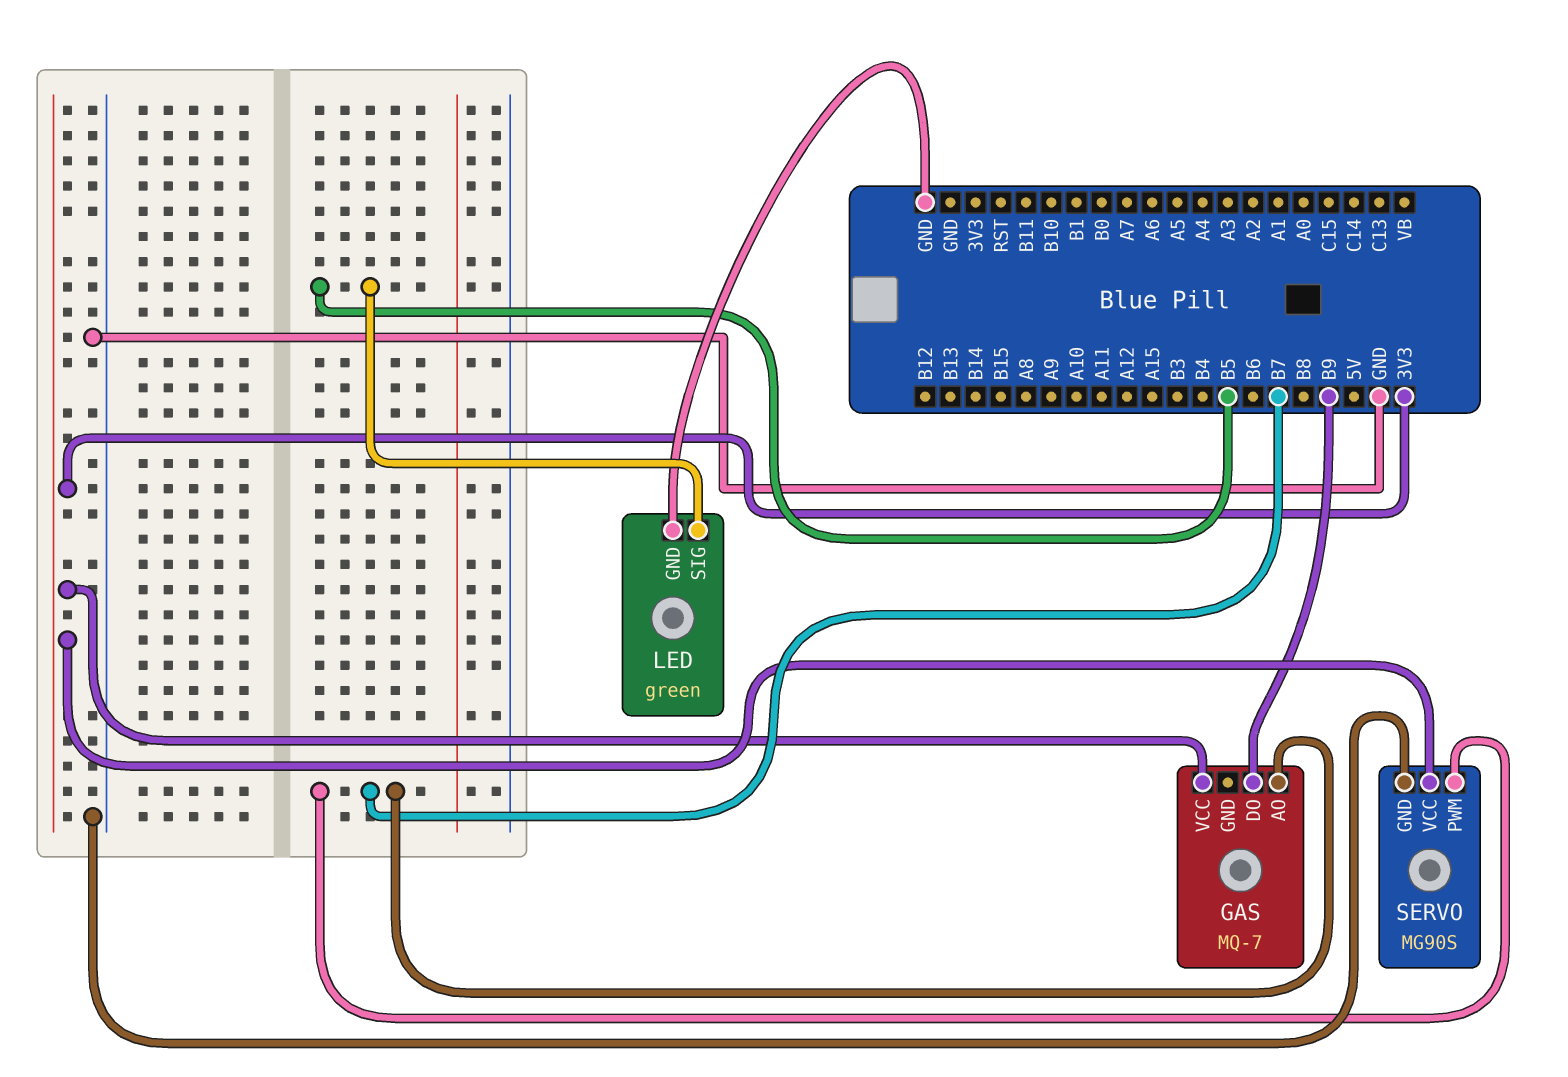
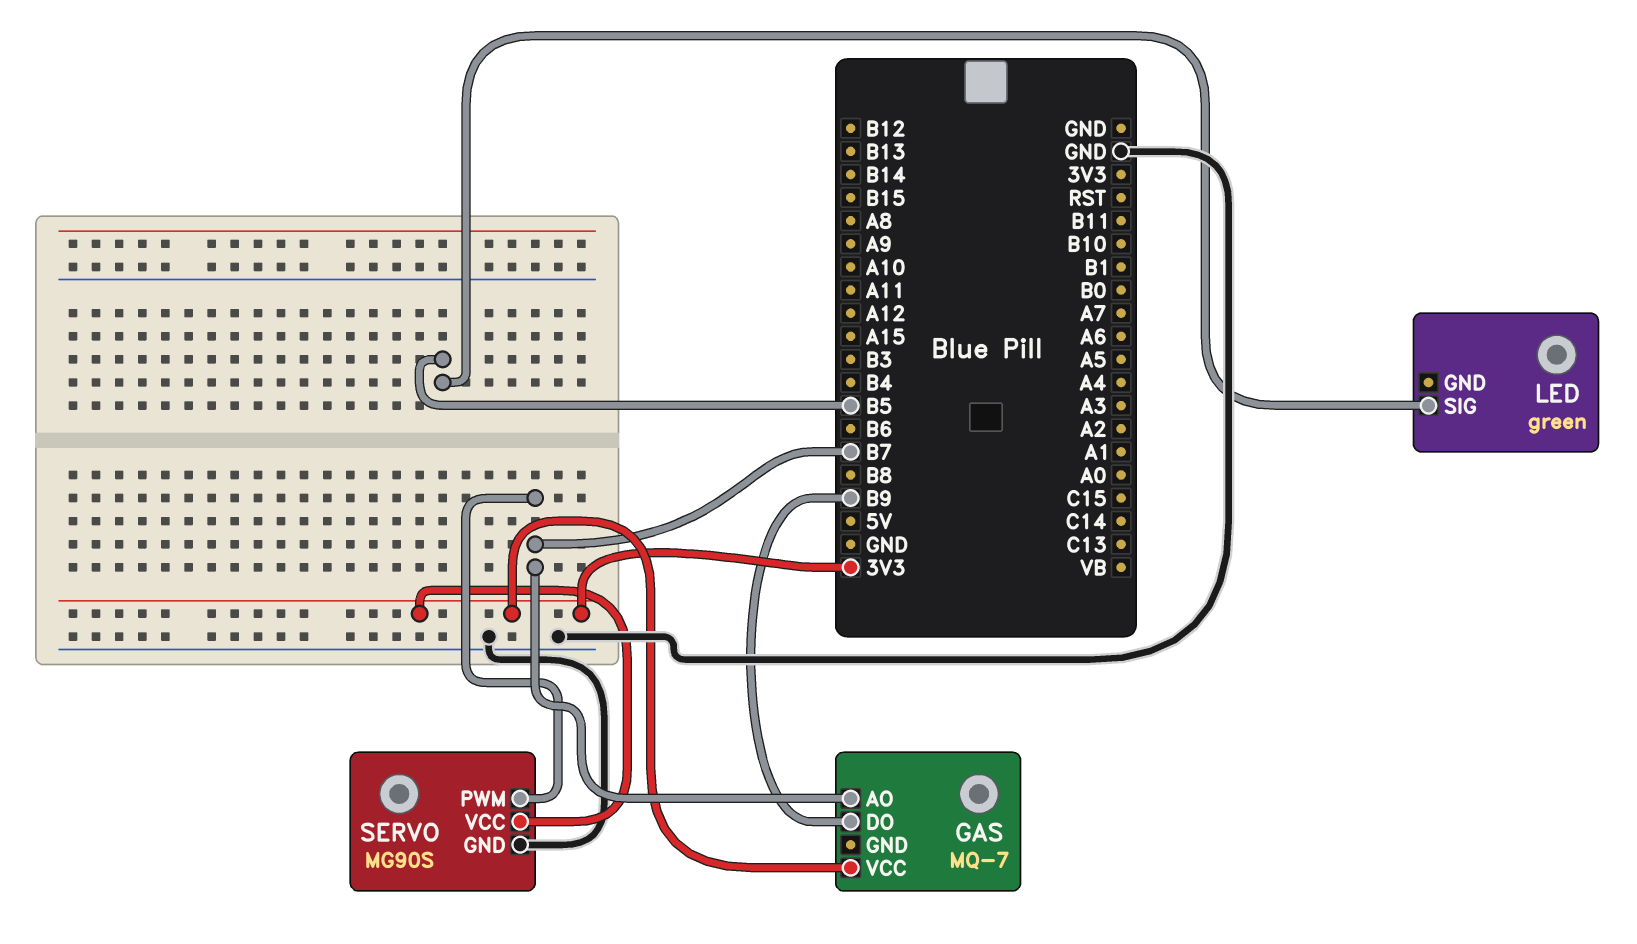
LED pin GND: GND -> none

